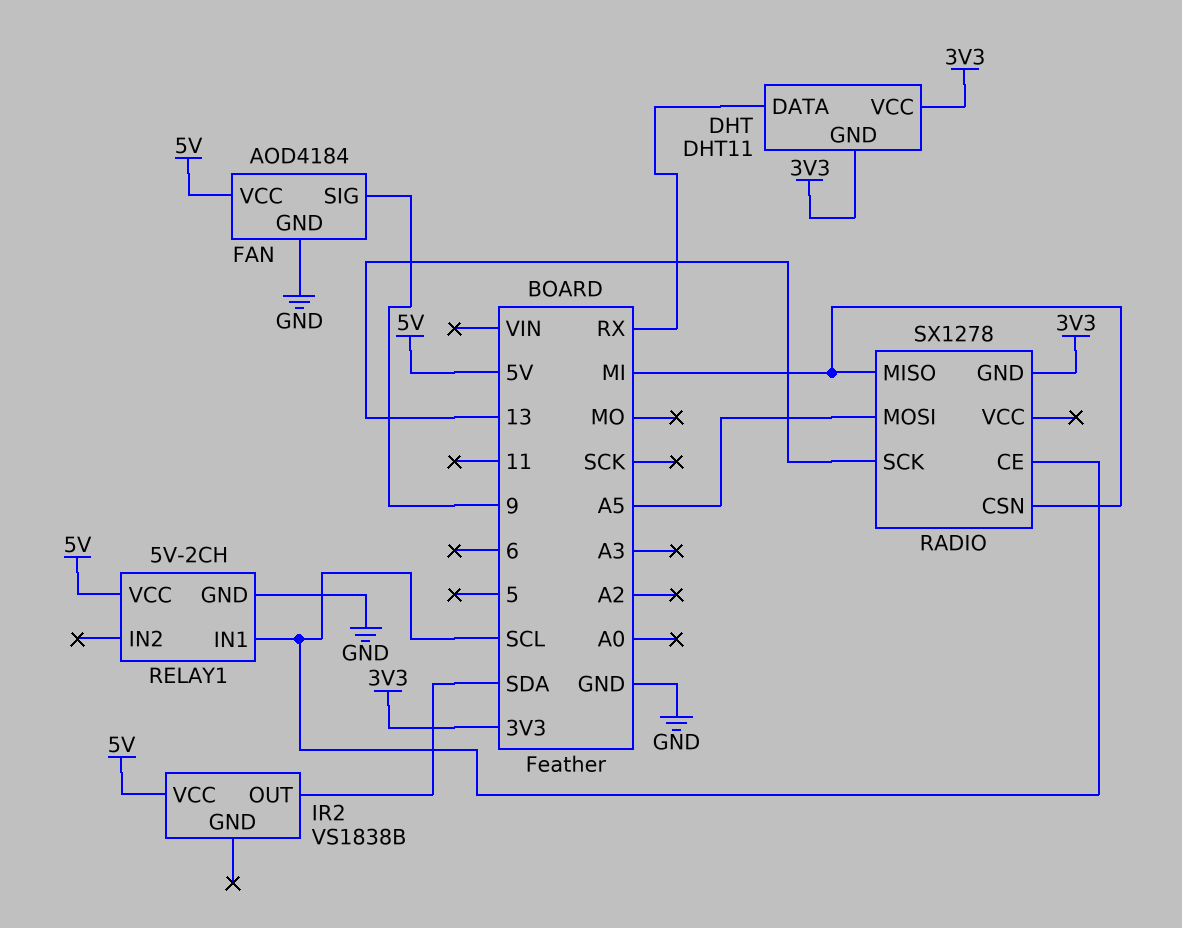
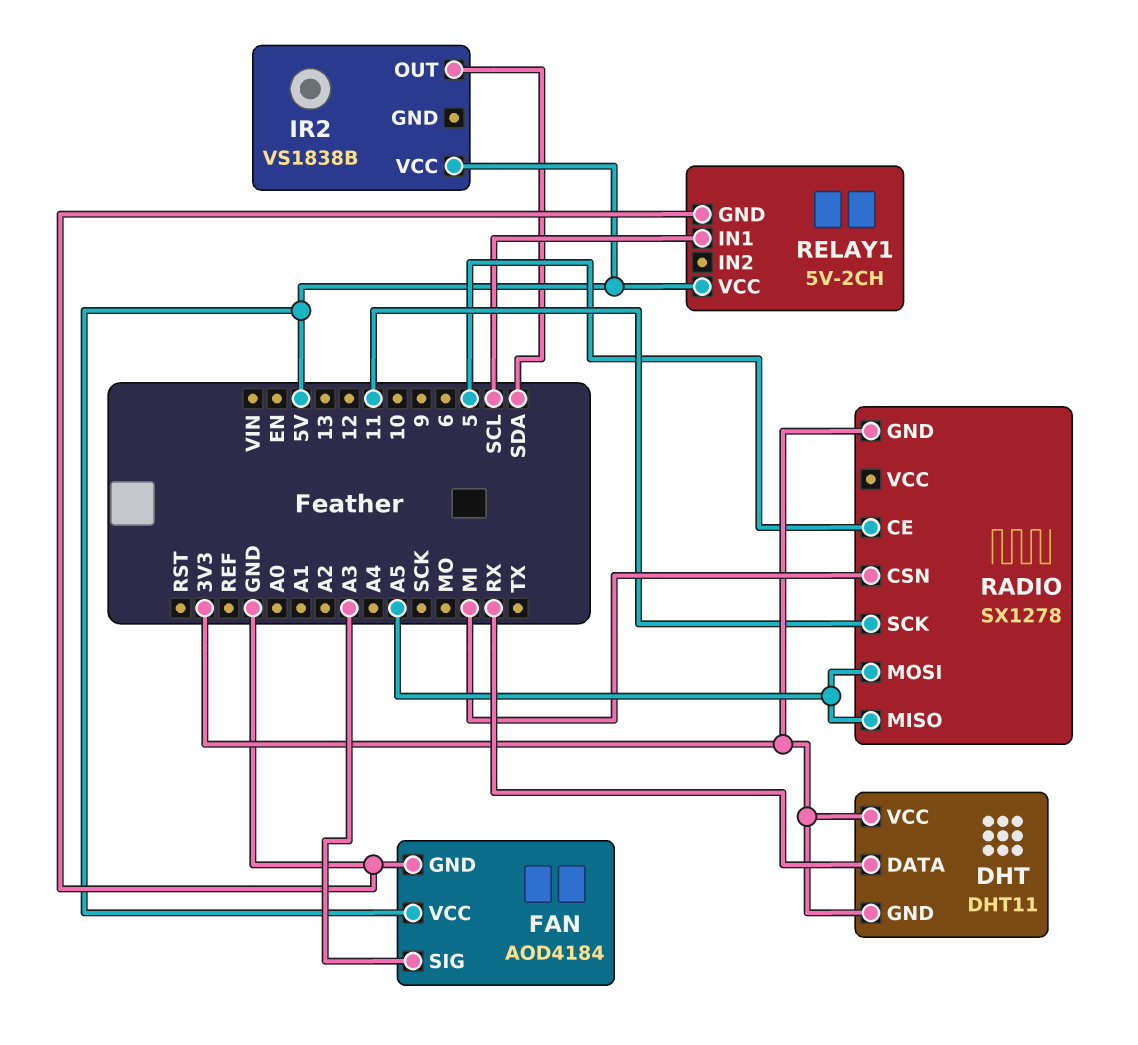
FAN pin SIG: 9 -> A3
RADIO pin CE: SCL -> 5
RADIO pin MISO: MI -> A5
RADIO pin SCK: 13 -> 11

